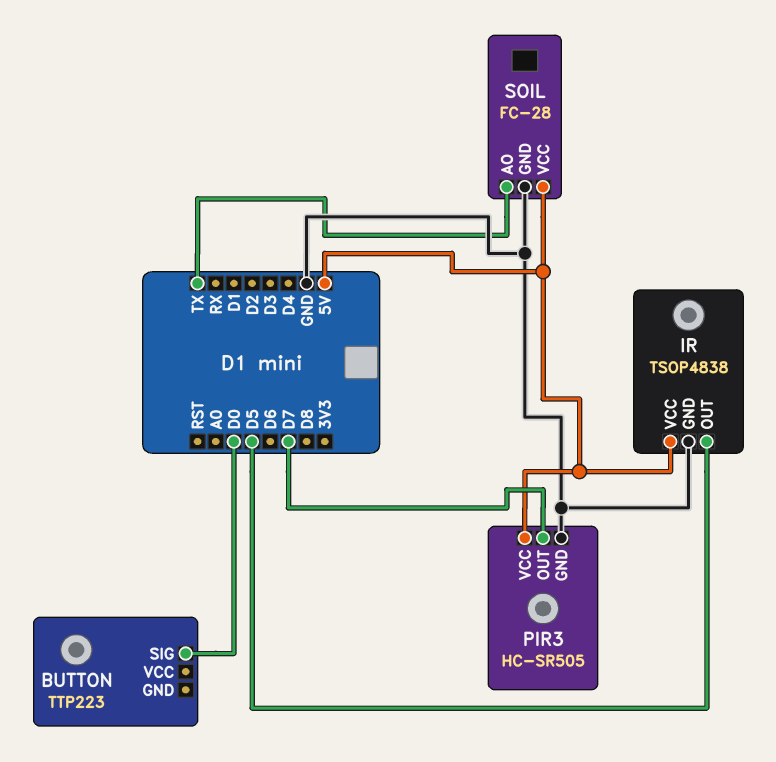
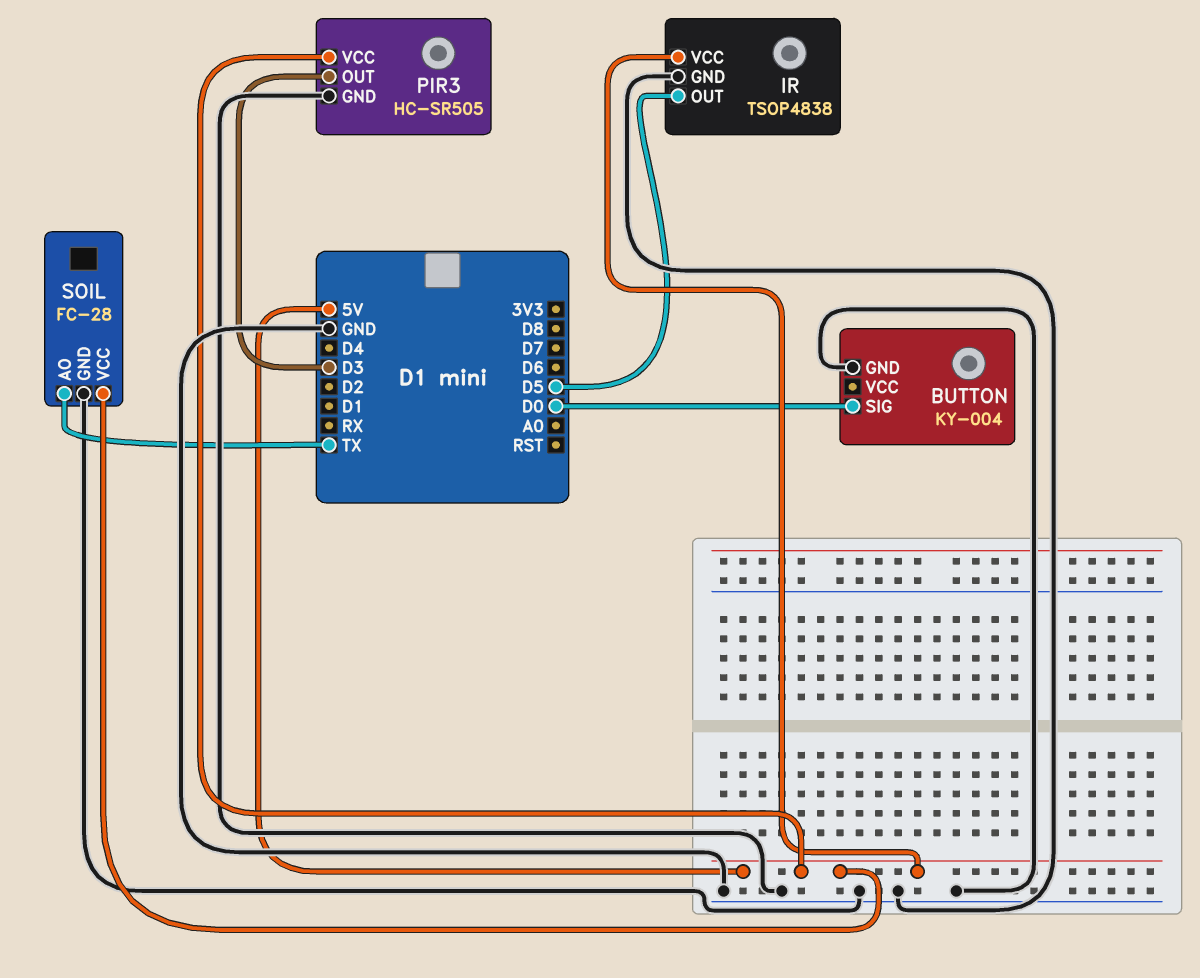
BUTTON: TTP223 -> KY-004
BUTTON pin GND: none -> GND
PIR3 pin OUT: D7 -> D3

